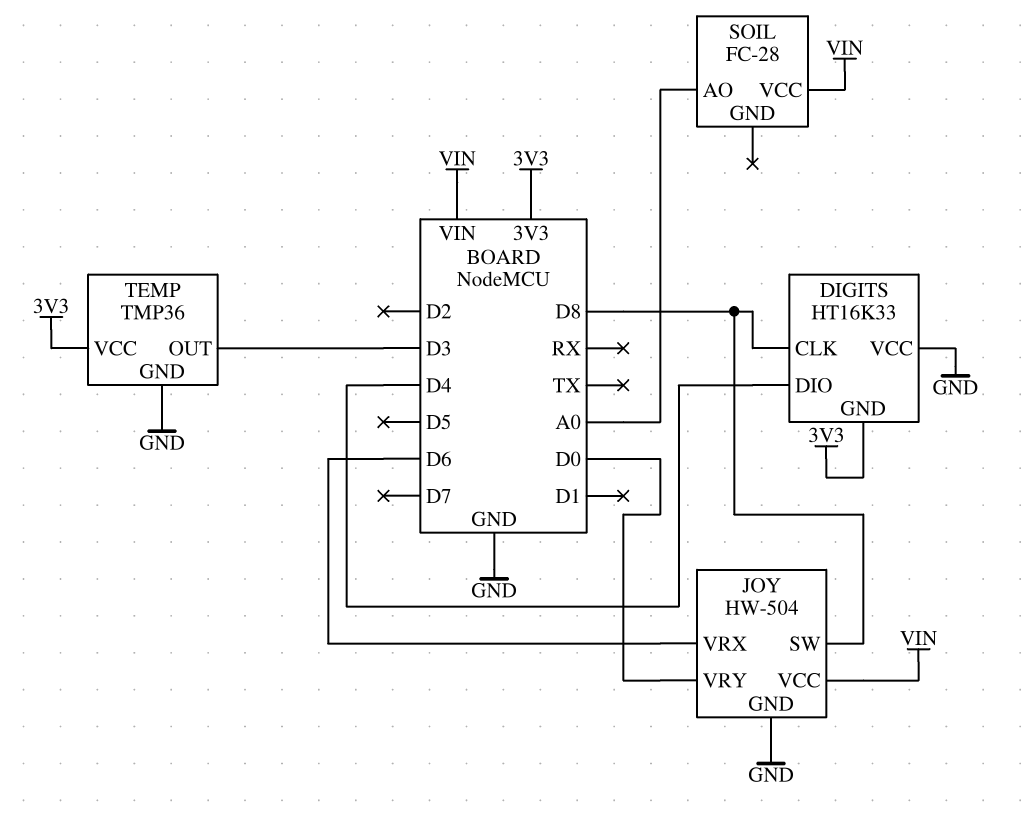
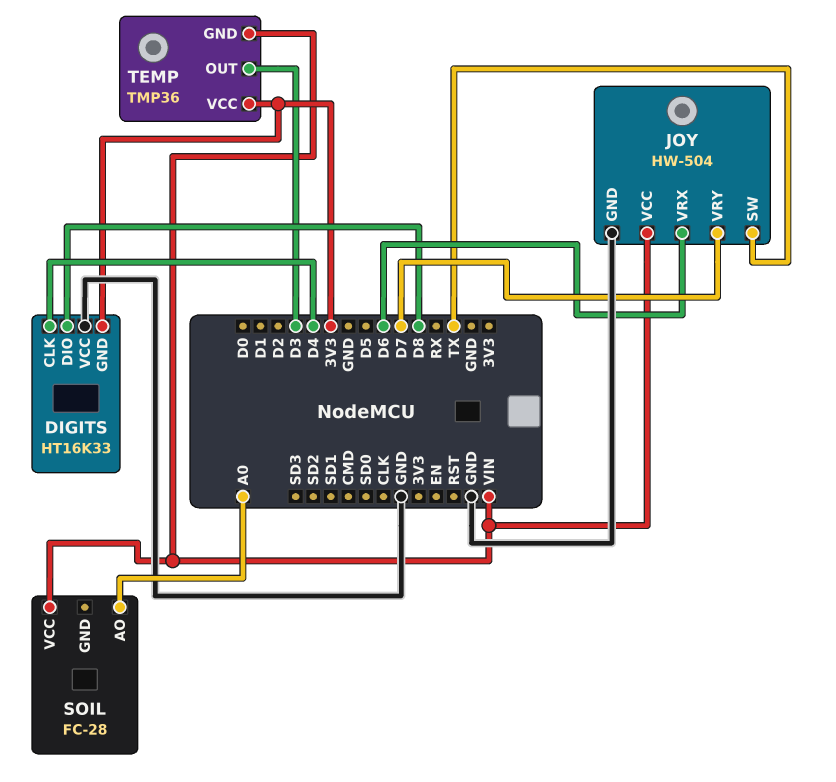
DIGITS pin CLK: D8 -> D4
DIGITS pin DIO: D4 -> D8
JOY pin SW: D8 -> TX
JOY pin VRY: D0 -> D7
TEMP pin GND: GND -> VIN

